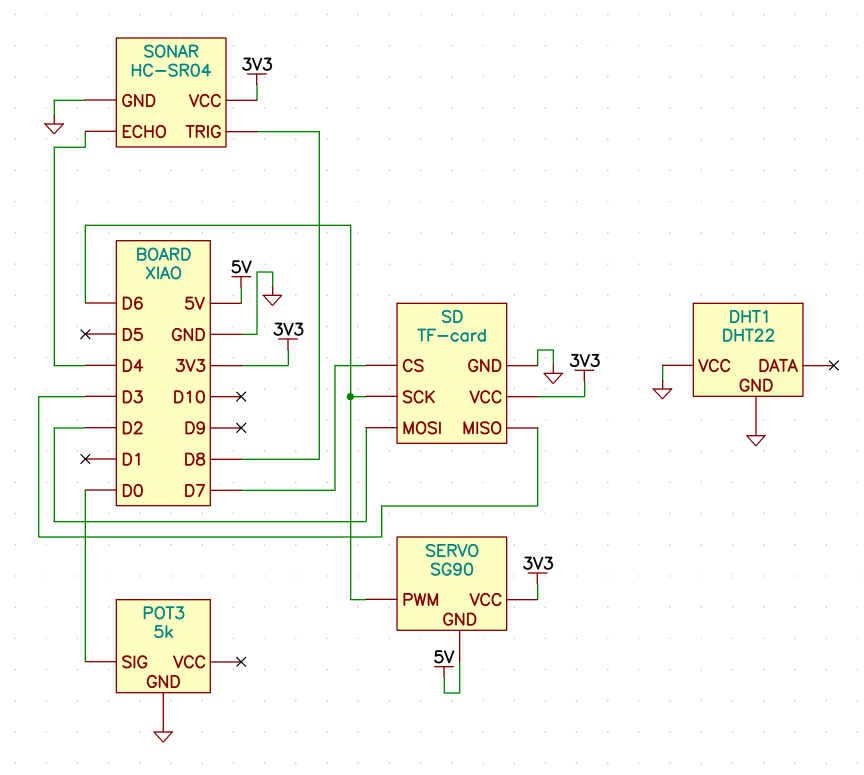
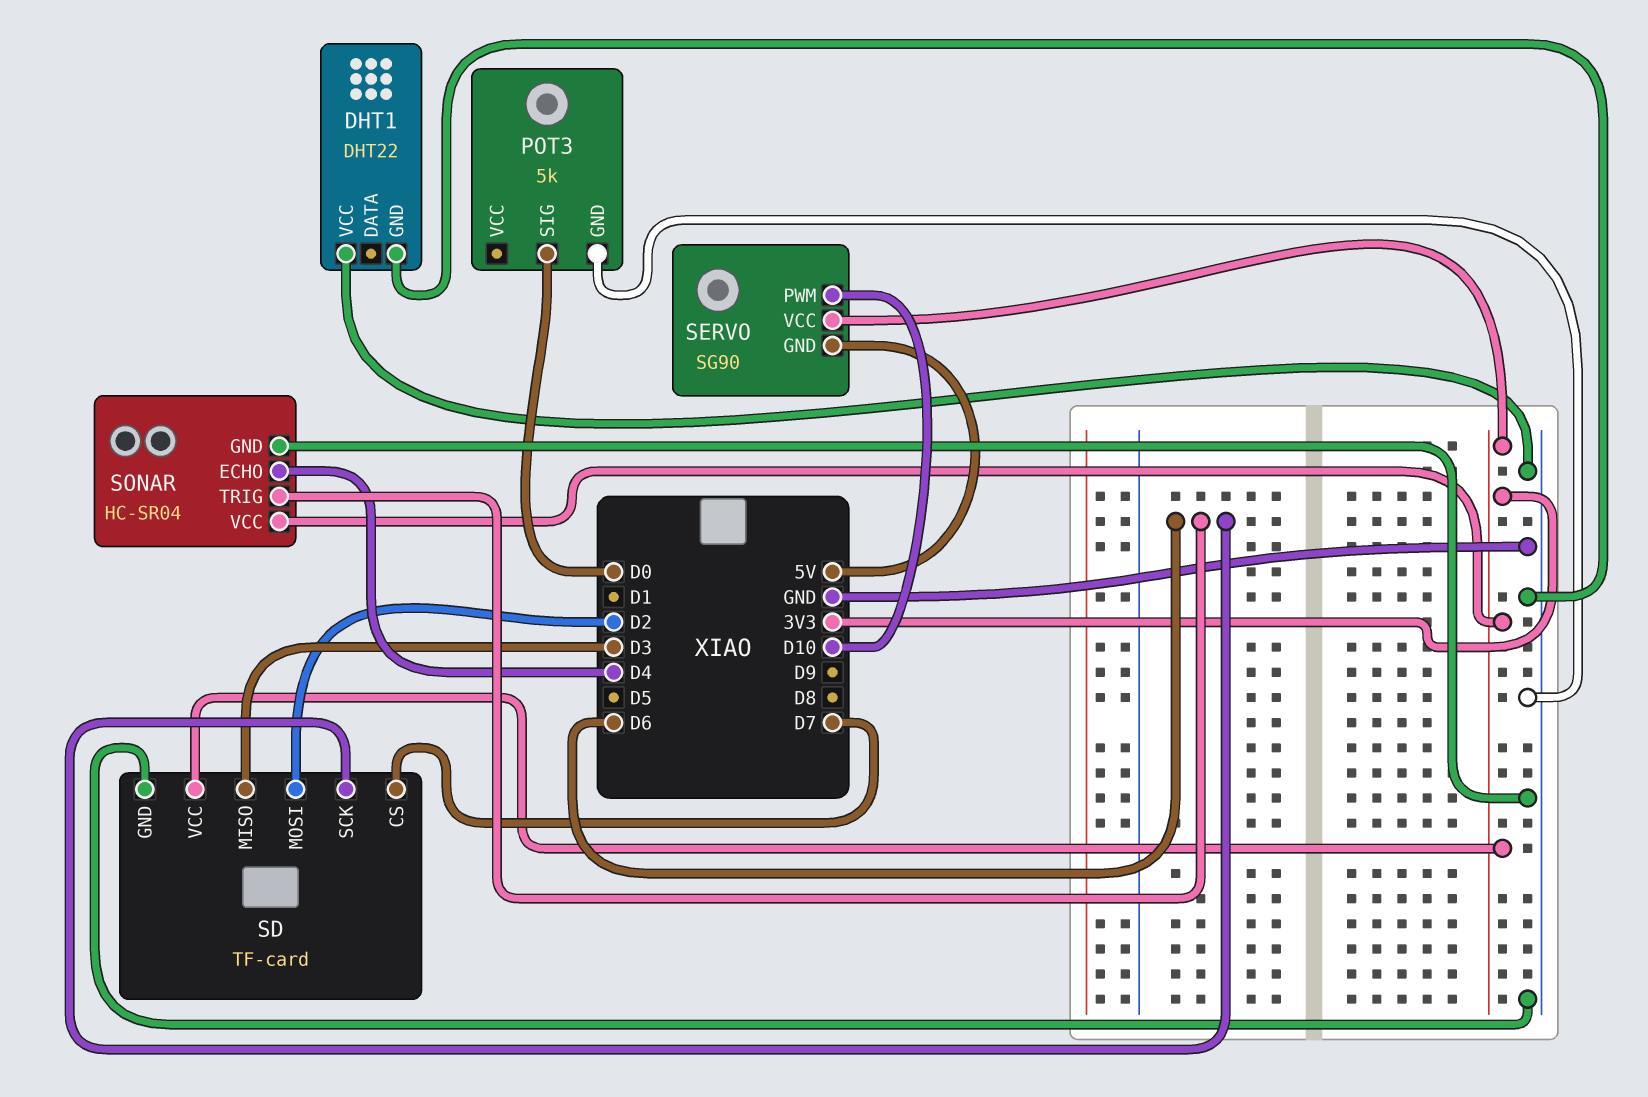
SERVO pin PWM: D6 -> D10
SONAR pin TRIG: D8 -> D6

